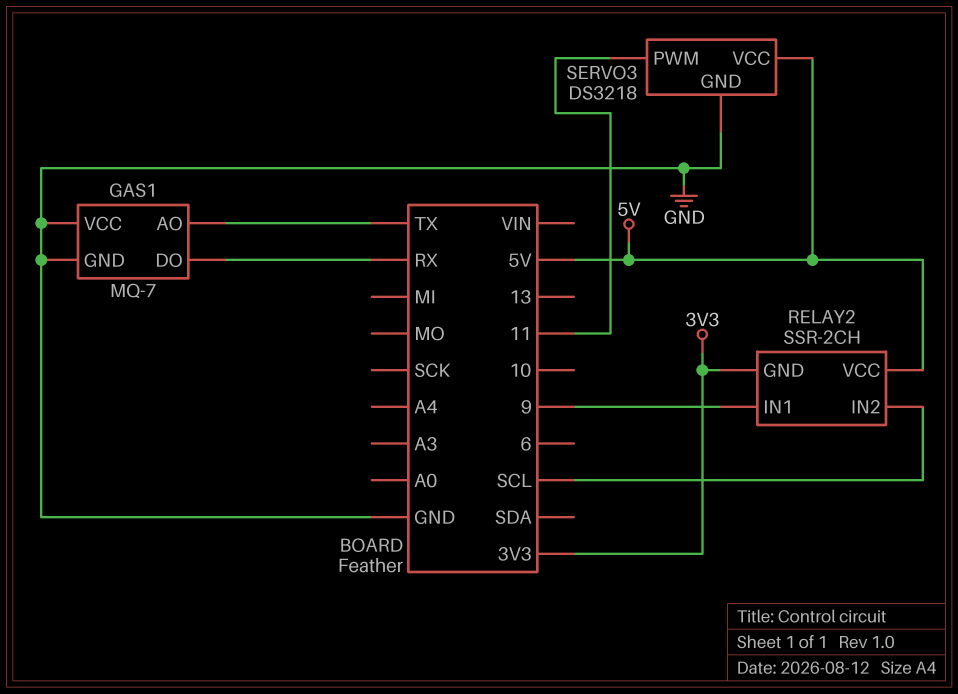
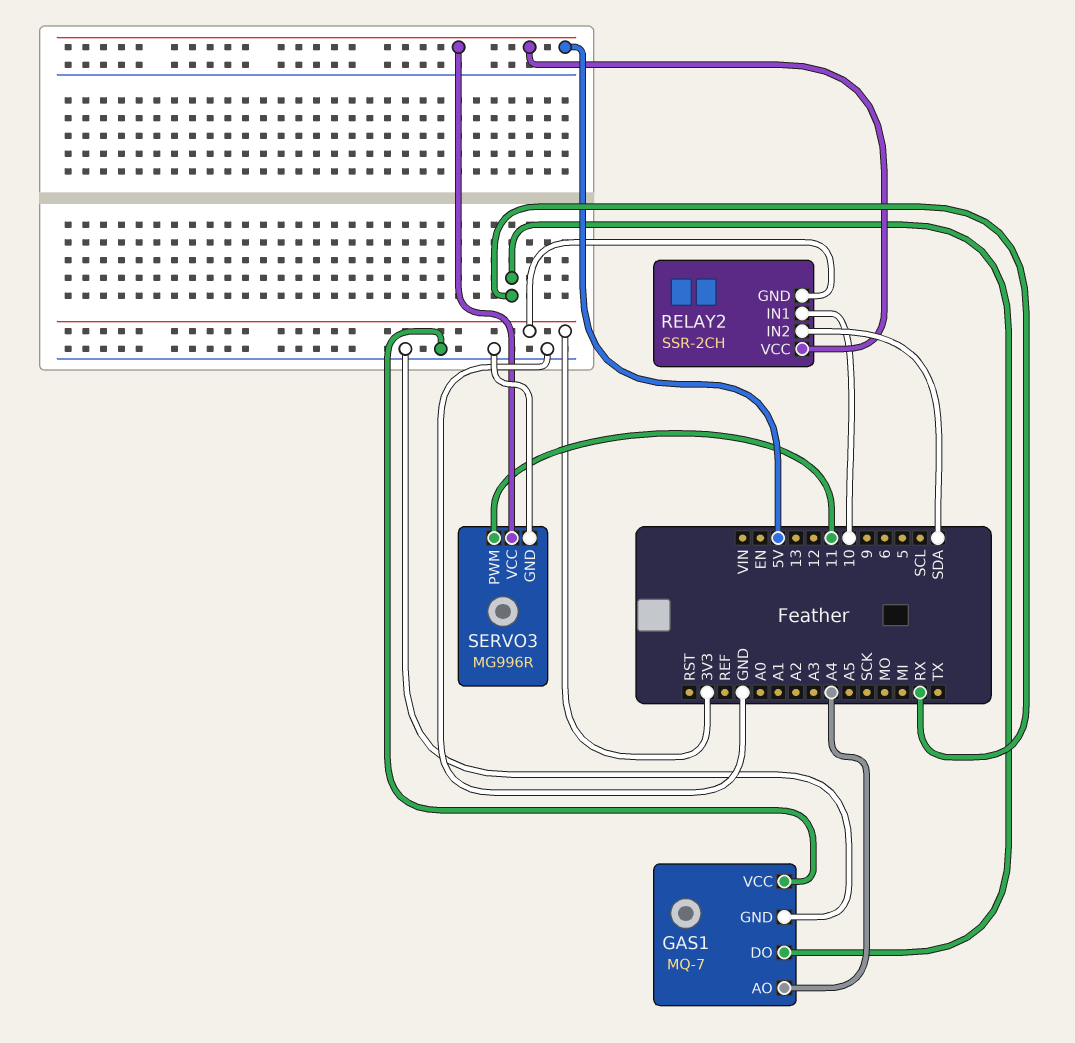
GAS1 pin AO: TX -> A4
RELAY2 pin IN1: 9 -> 10
RELAY2 pin IN2: SCL -> SDA
SERVO3: DS3218 -> MG996R

